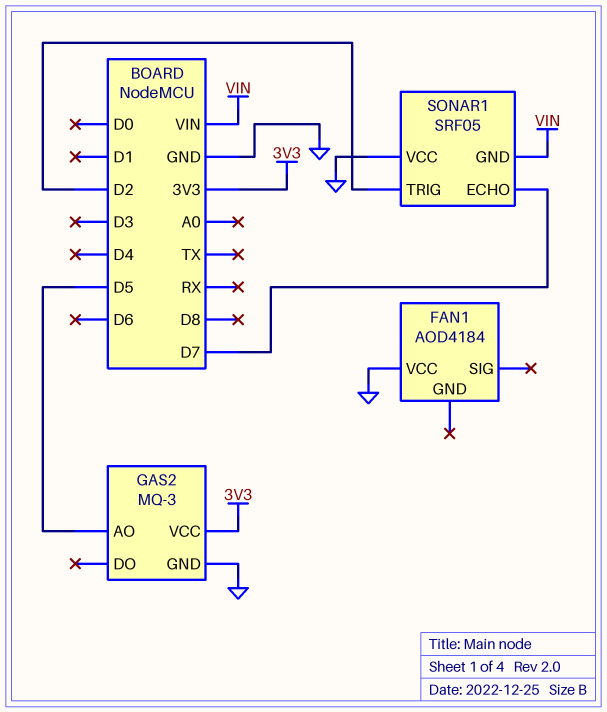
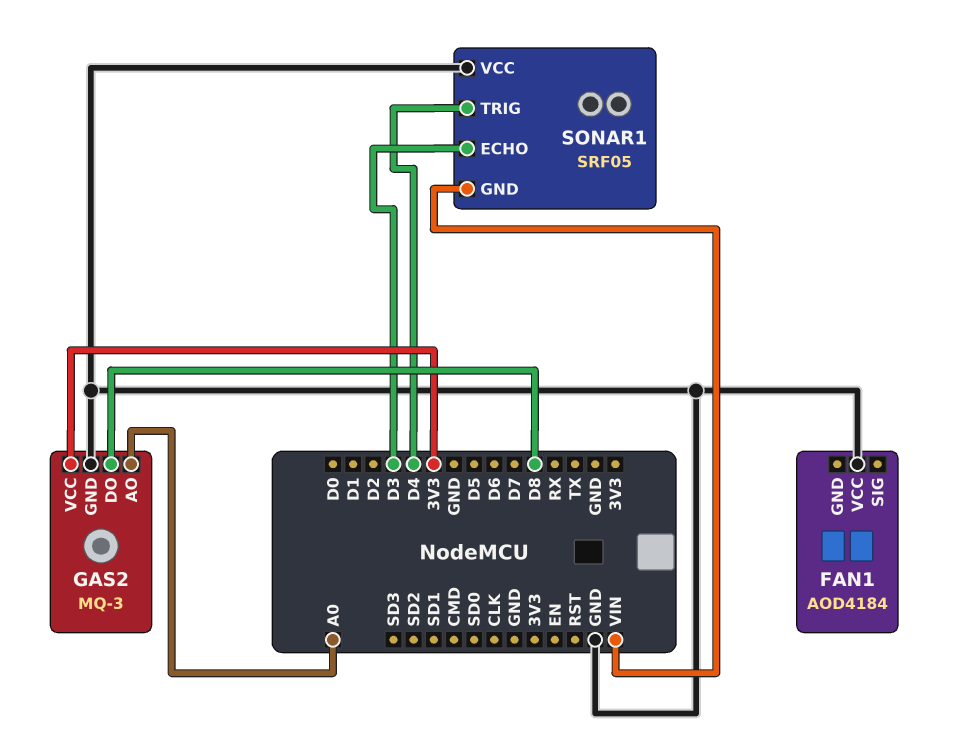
GAS2 pin AO: D5 -> A0
GAS2 pin DO: none -> D8
SONAR1 pin ECHO: D7 -> D3
SONAR1 pin TRIG: D2 -> D4

